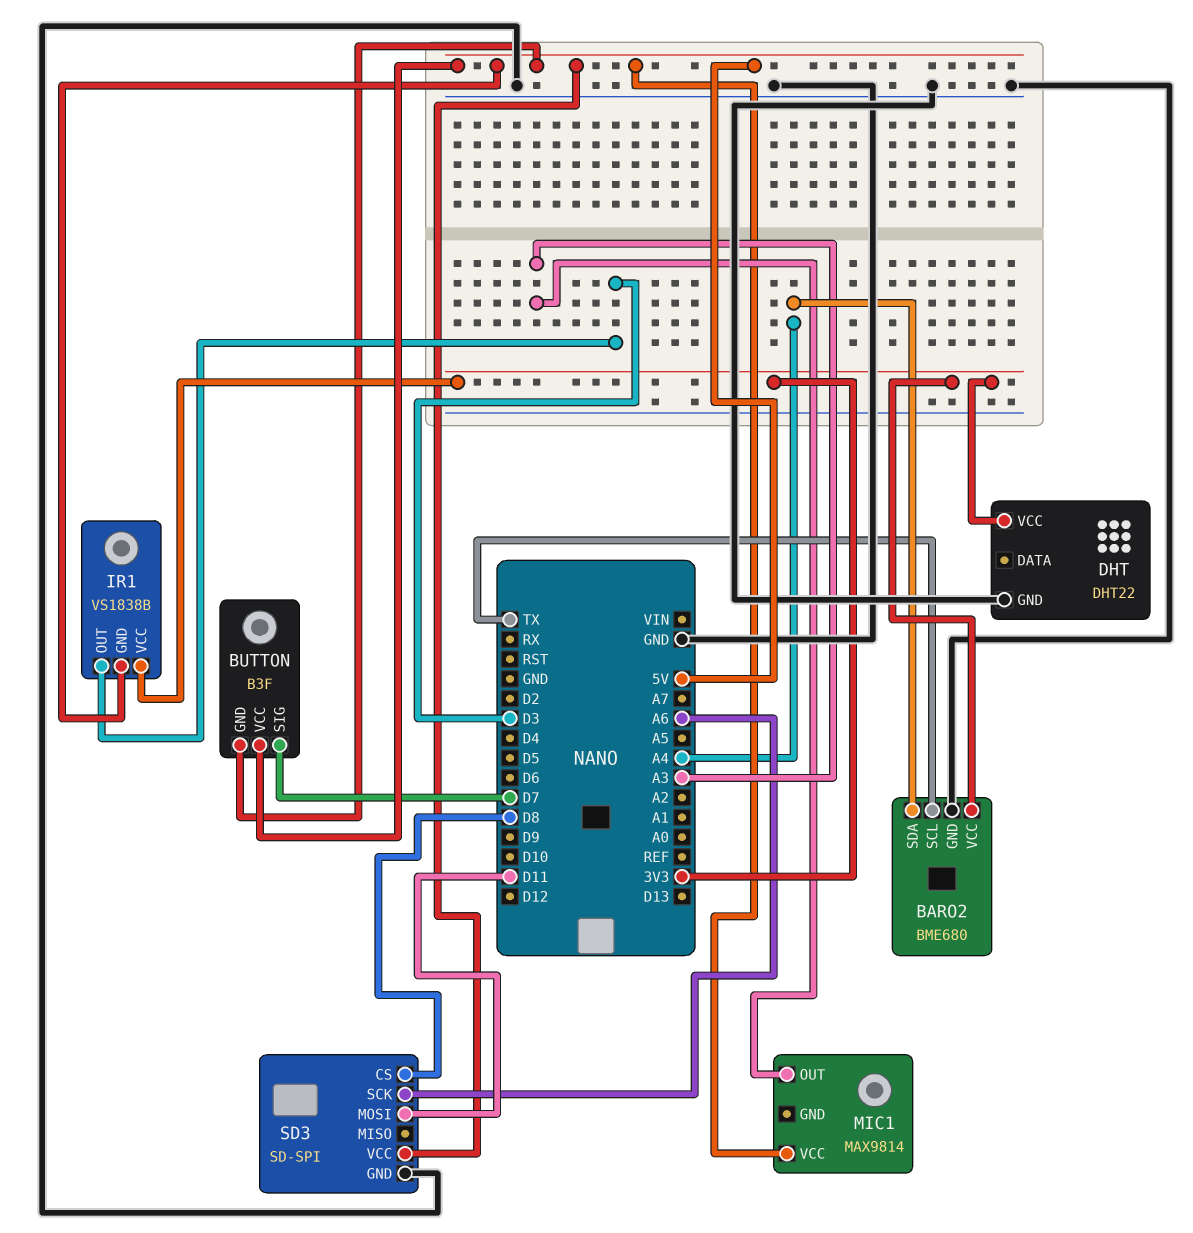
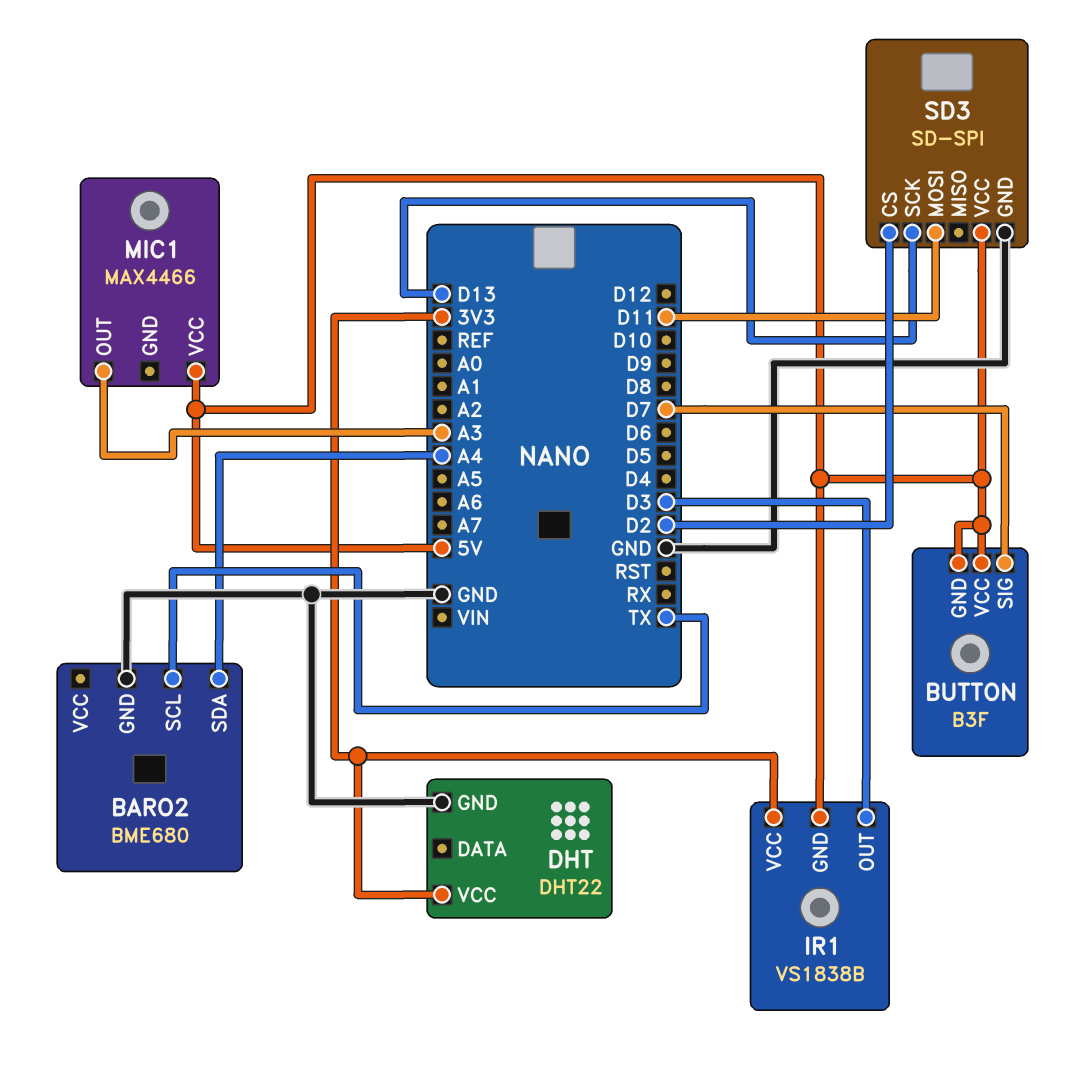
BARO2 pin VCC: 3V3 -> none
MIC1: MAX9814 -> MAX4466
SD3 pin CS: D8 -> D2
SD3 pin SCK: A6 -> D13

